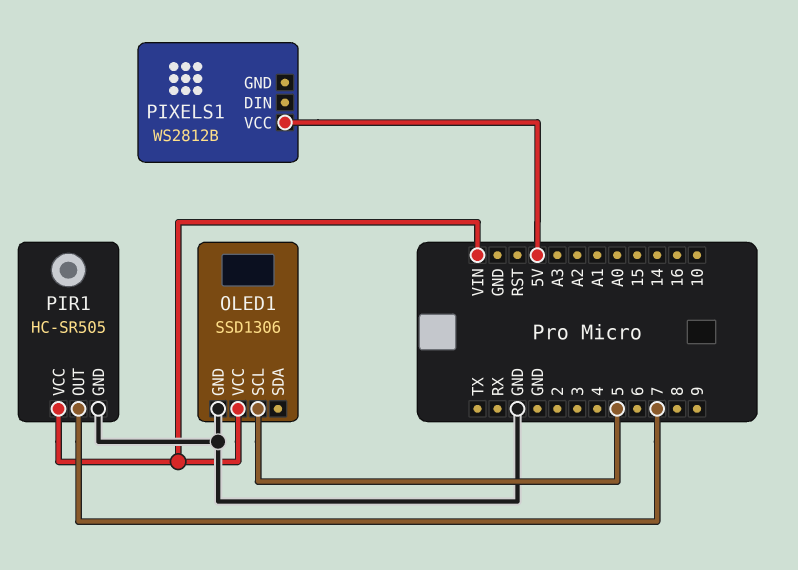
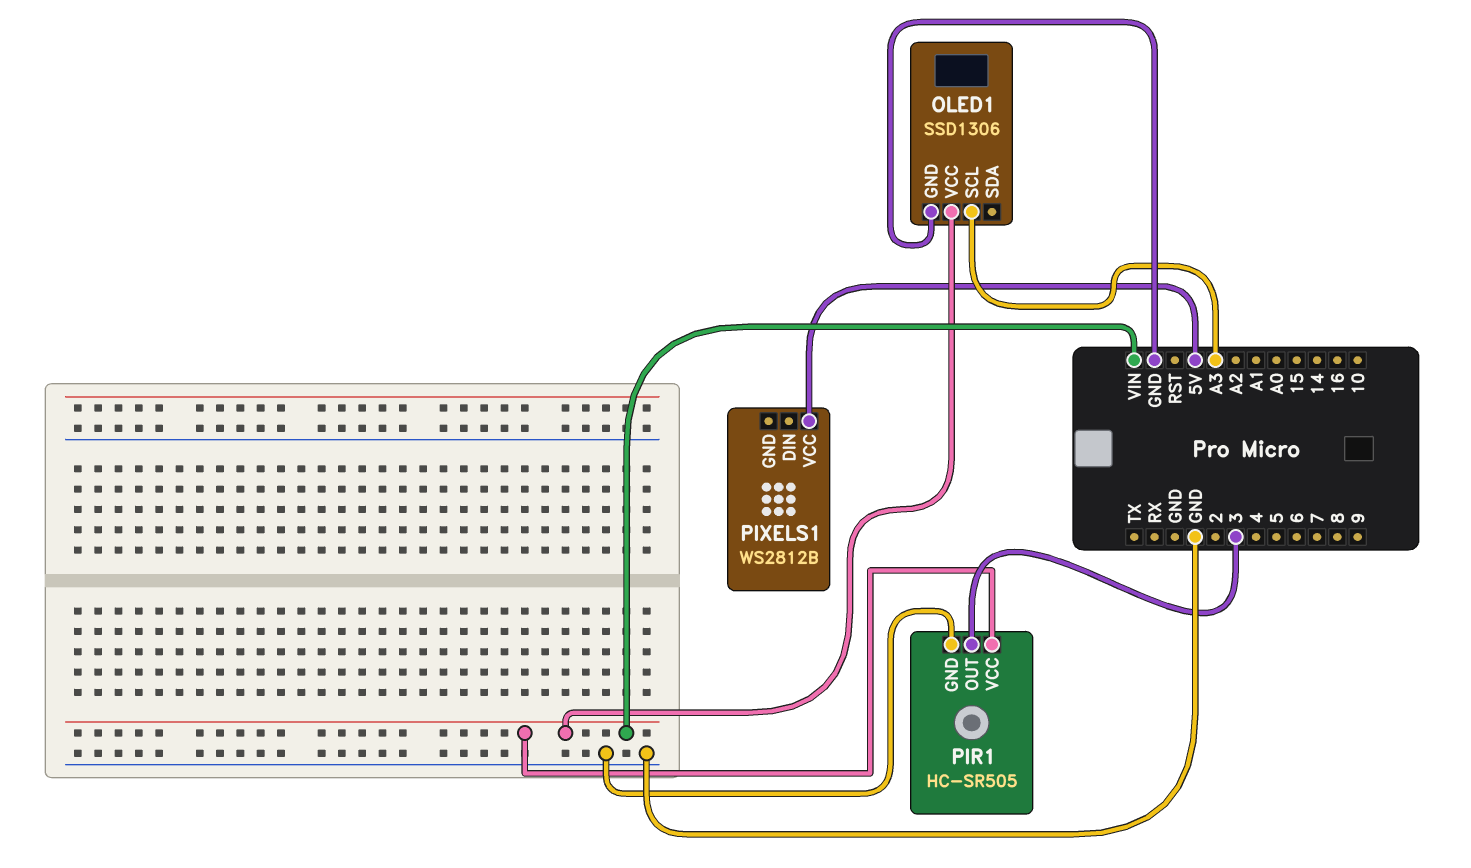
OLED1 pin SCL: 5 -> A3
PIR1 pin OUT: 7 -> 3

